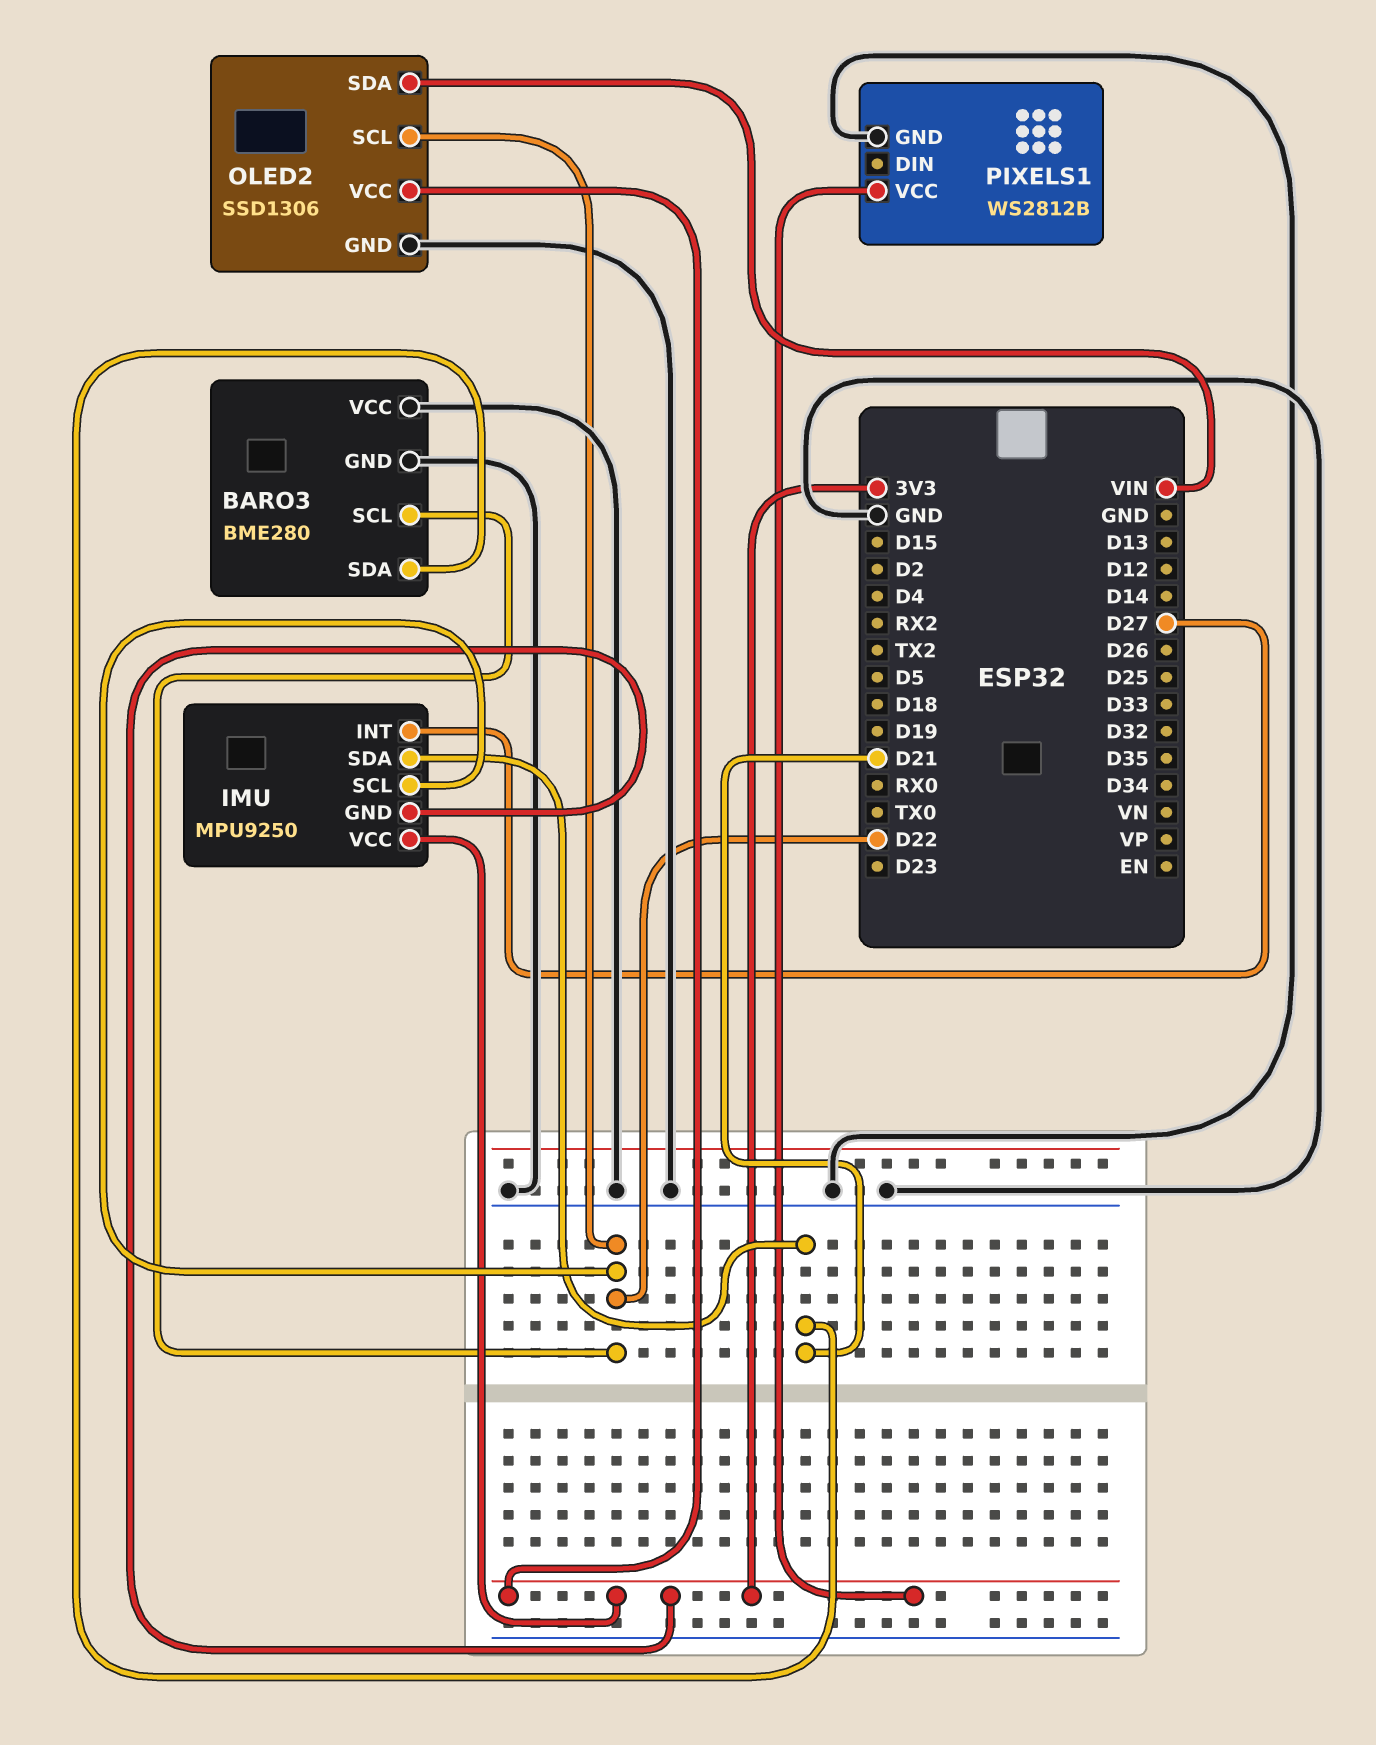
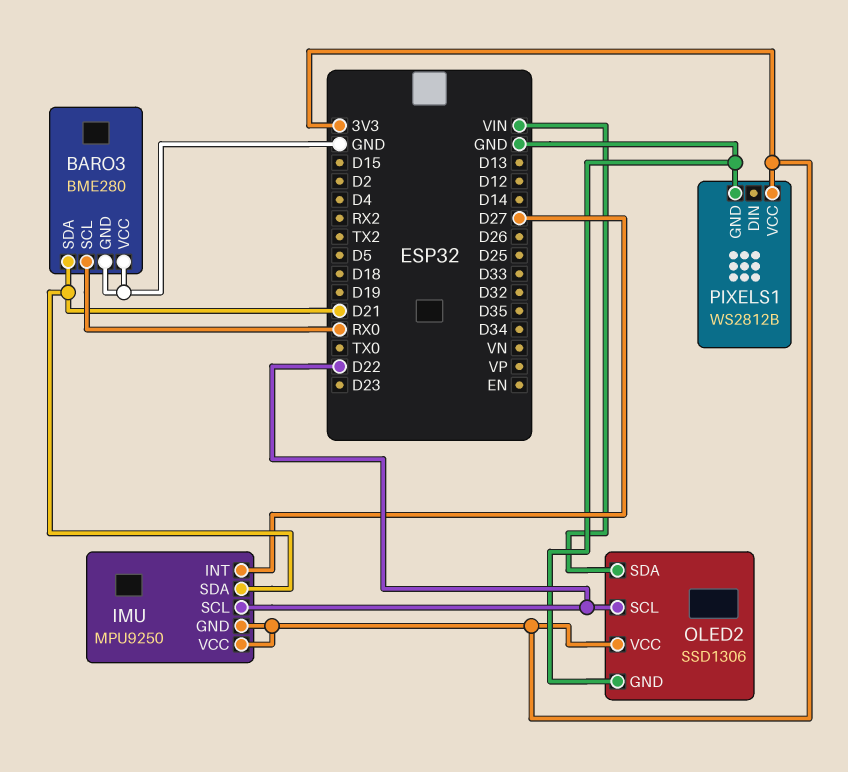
BARO3 pin SCL: D22 -> RX0

